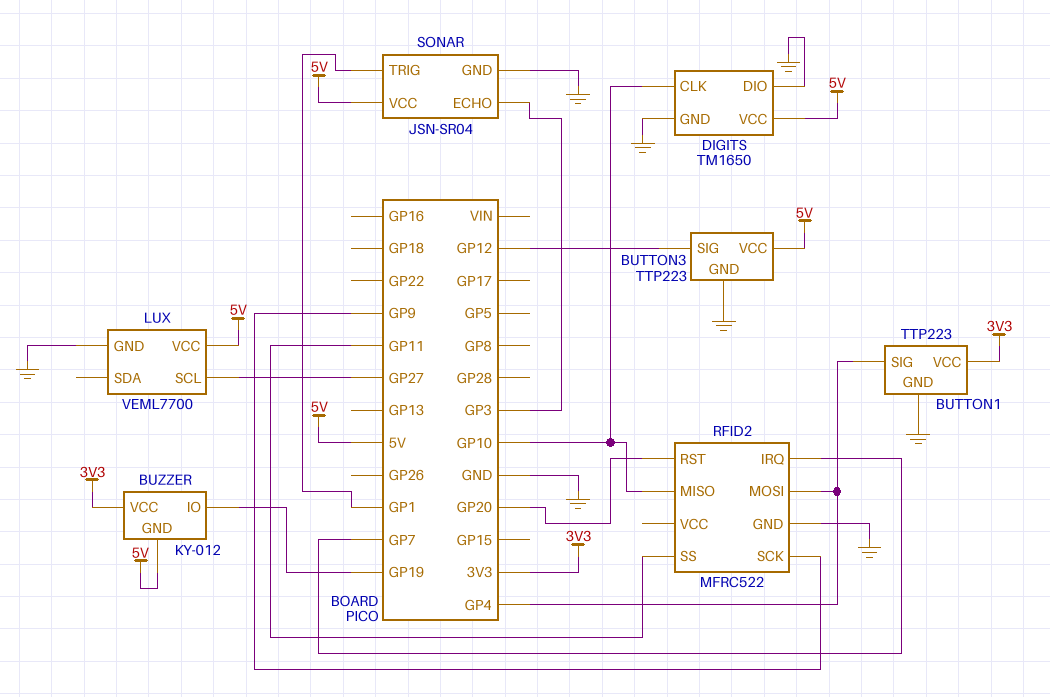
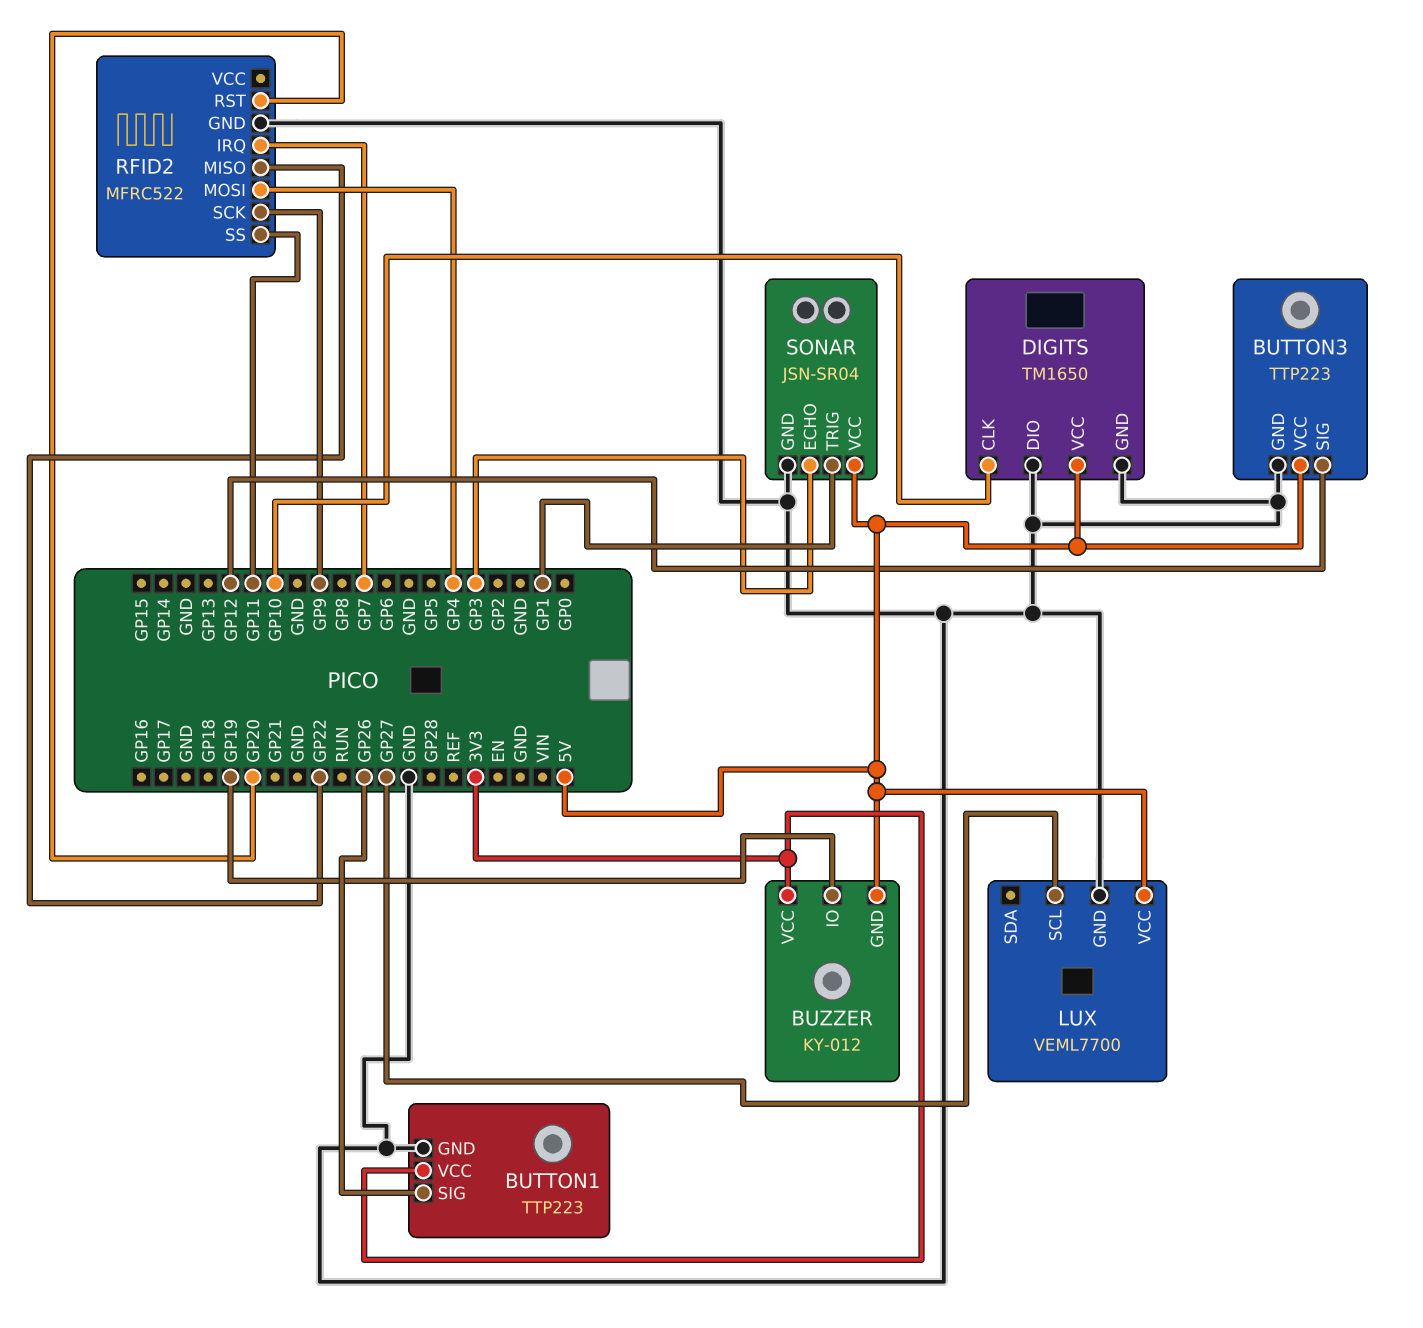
BUTTON1 pin SIG: GP4 -> GP26
RFID2 pin MISO: GP10 -> GP22

